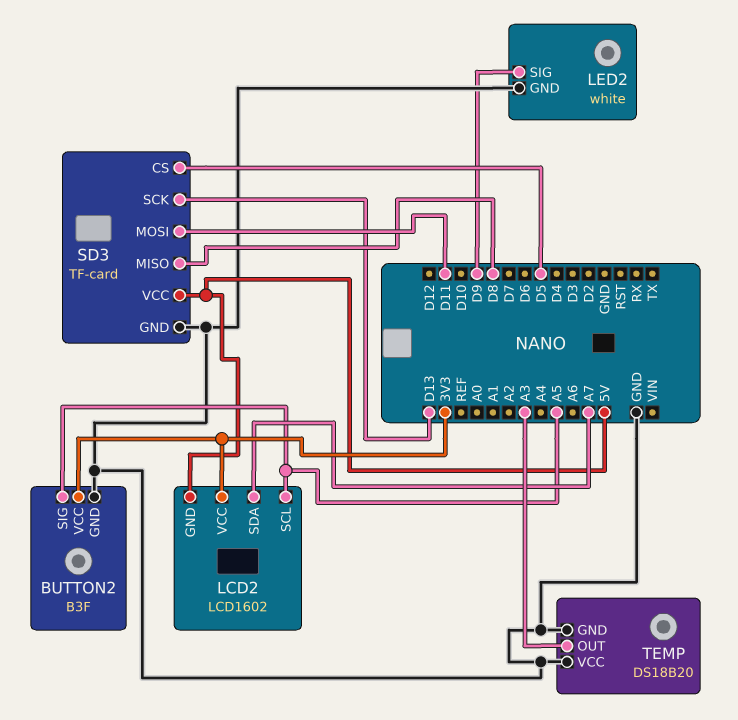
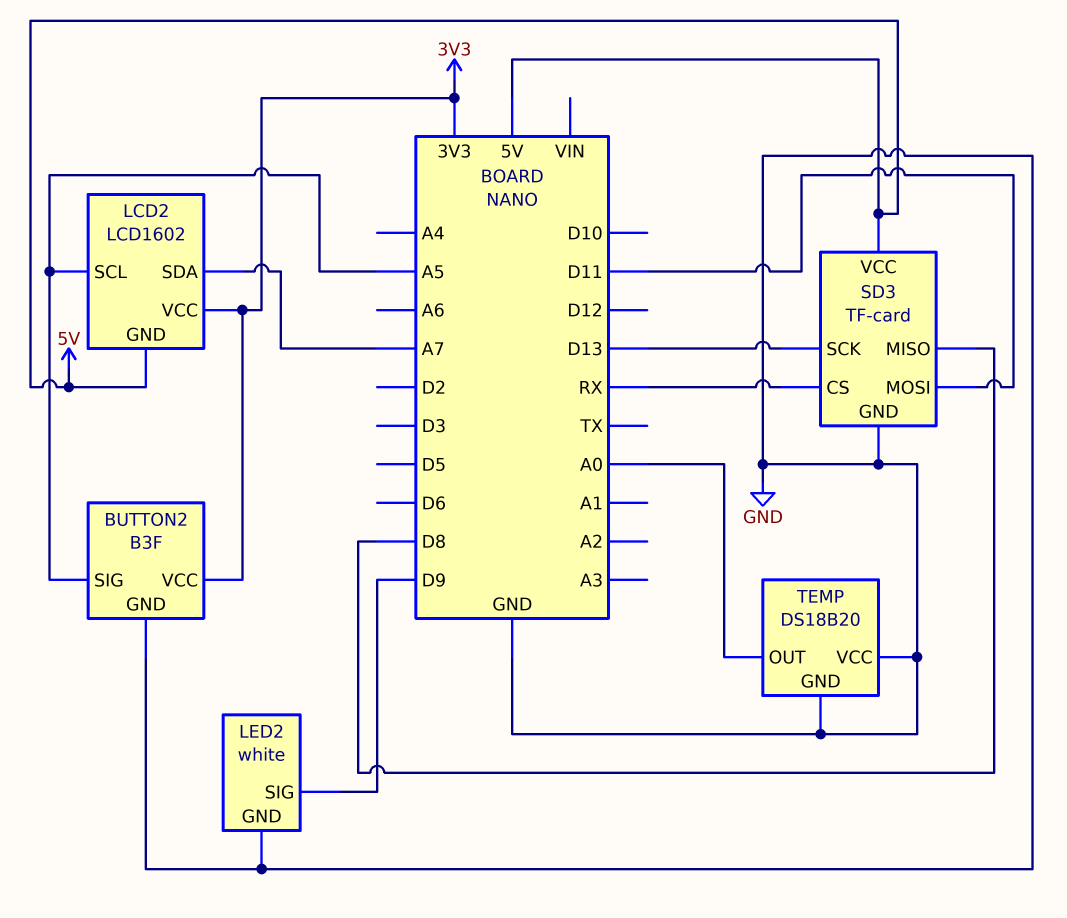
SD3 pin CS: D5 -> RX
TEMP pin OUT: A3 -> A0

